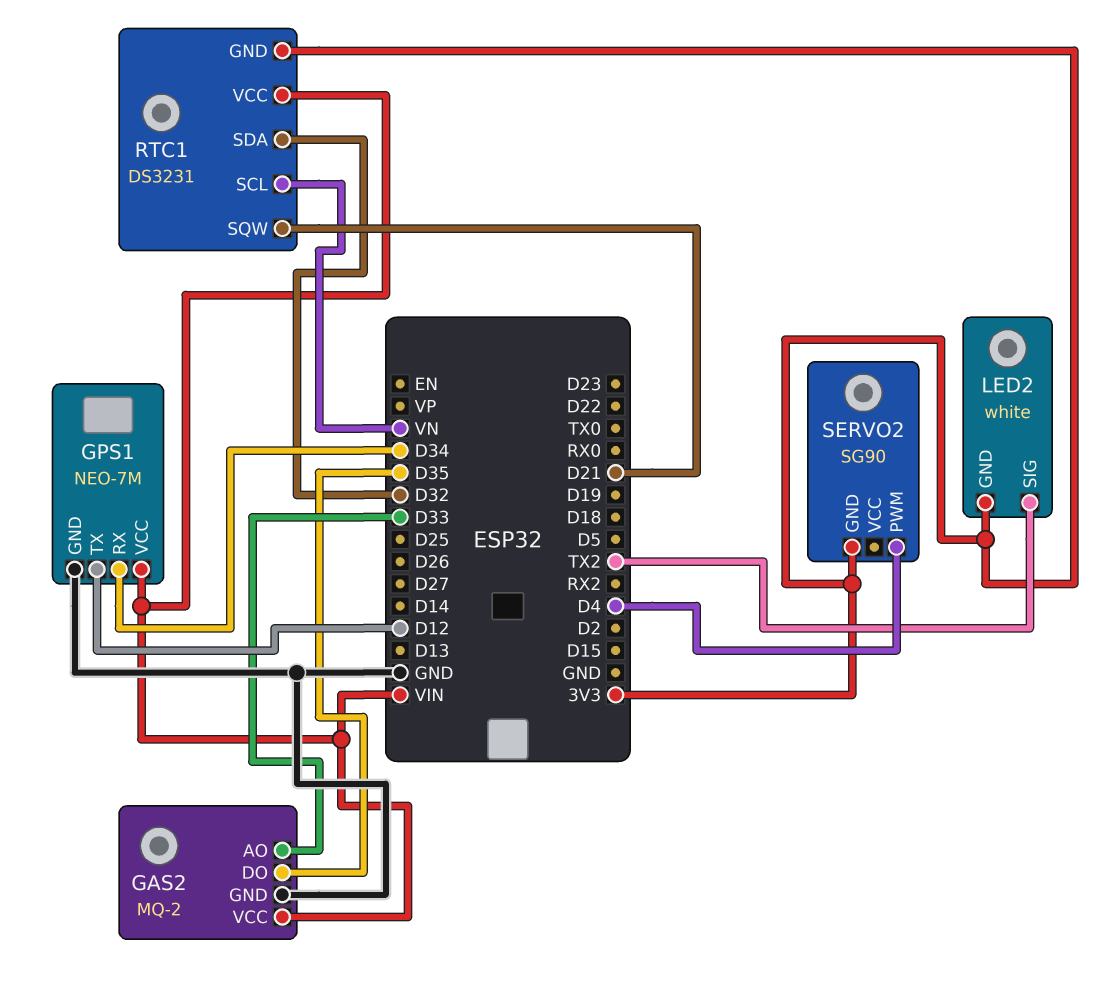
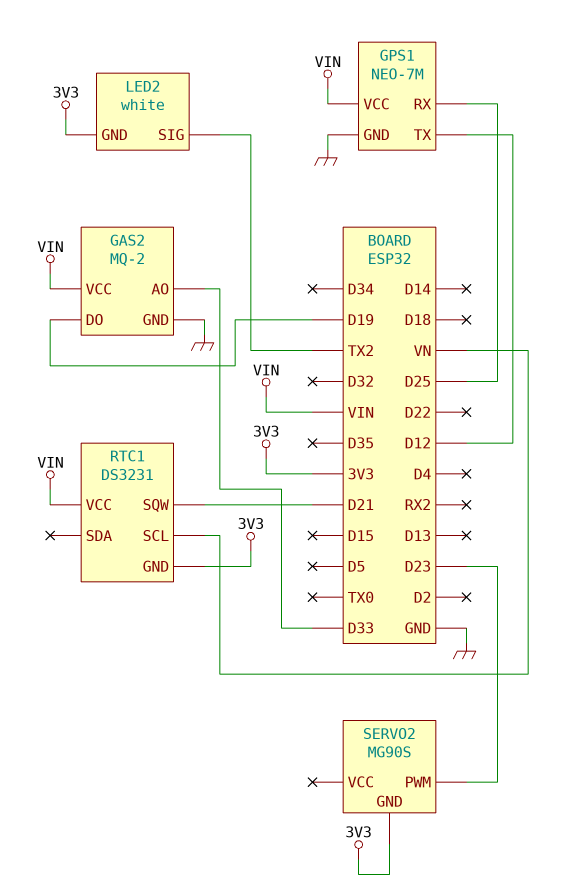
GAS2 pin DO: D35 -> D19
GPS1 pin RX: D34 -> D25
RTC1 pin SDA: D32 -> none
SERVO2: SG90 -> MG90S
SERVO2 pin PWM: D4 -> D23

